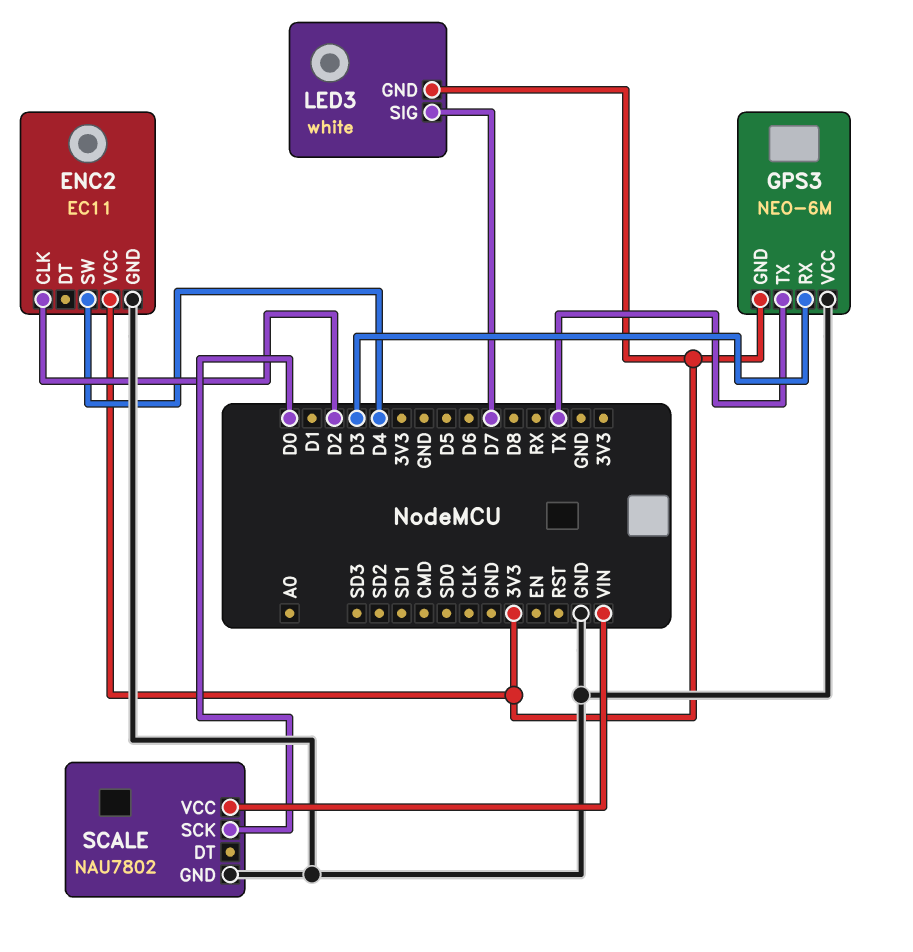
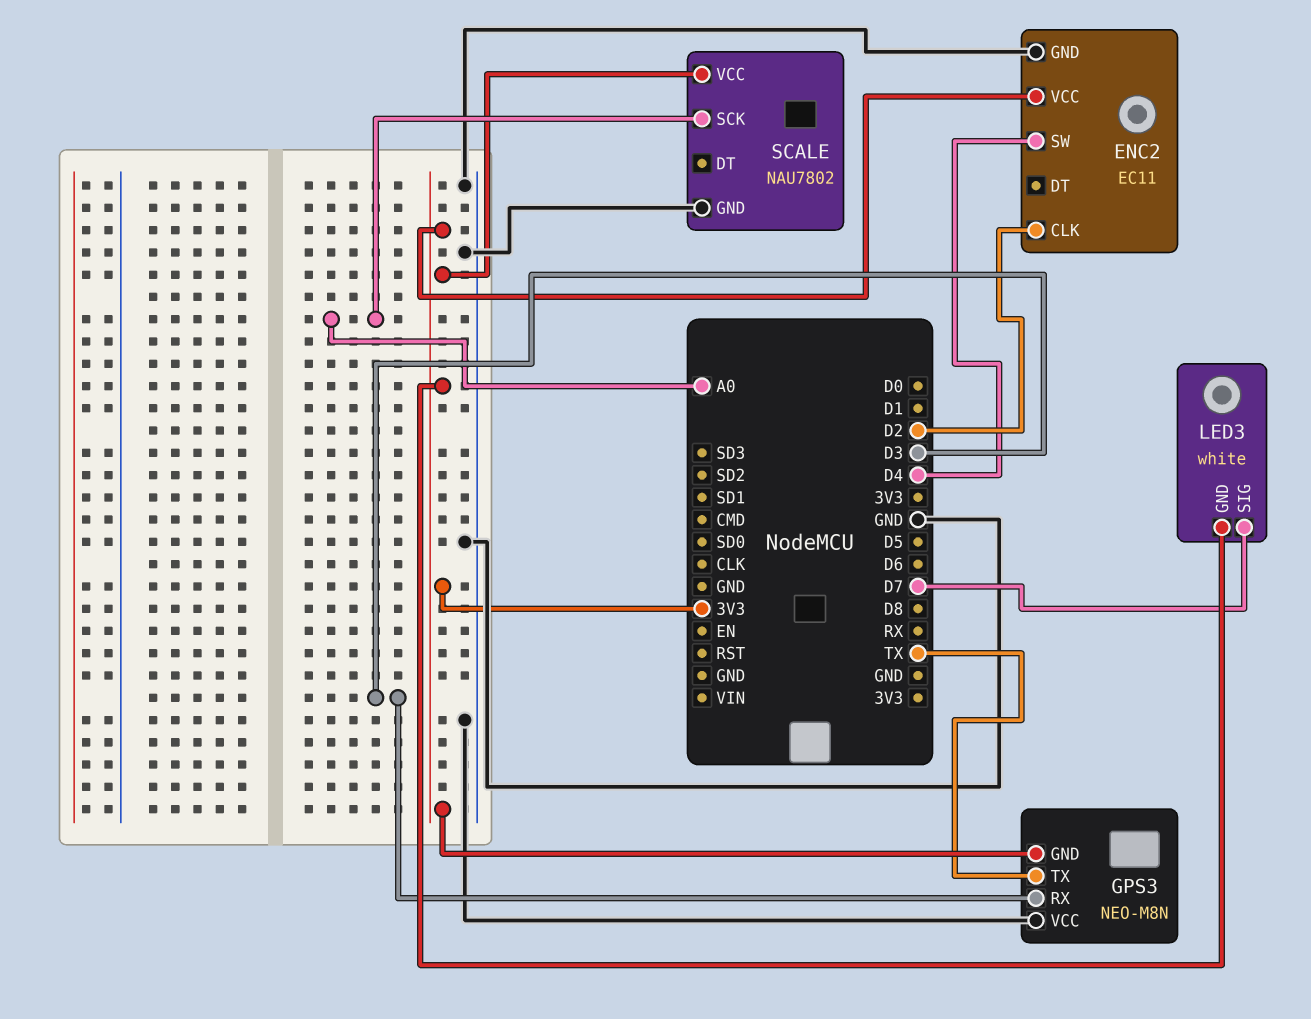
GPS3: NEO-6M -> NEO-M8N
SCALE pin SCK: D0 -> A0
SCALE pin VCC: VIN -> 3V3

